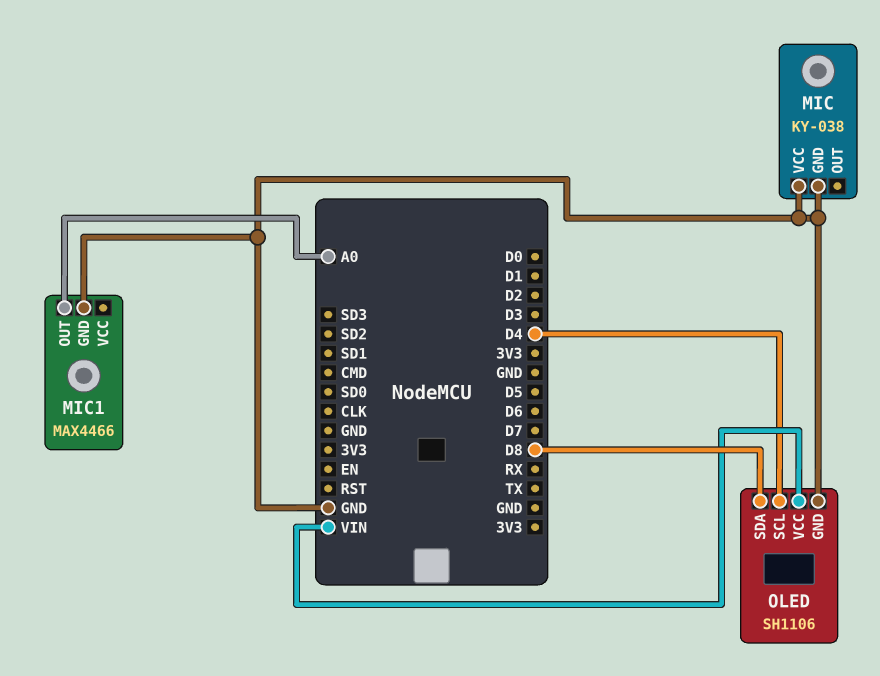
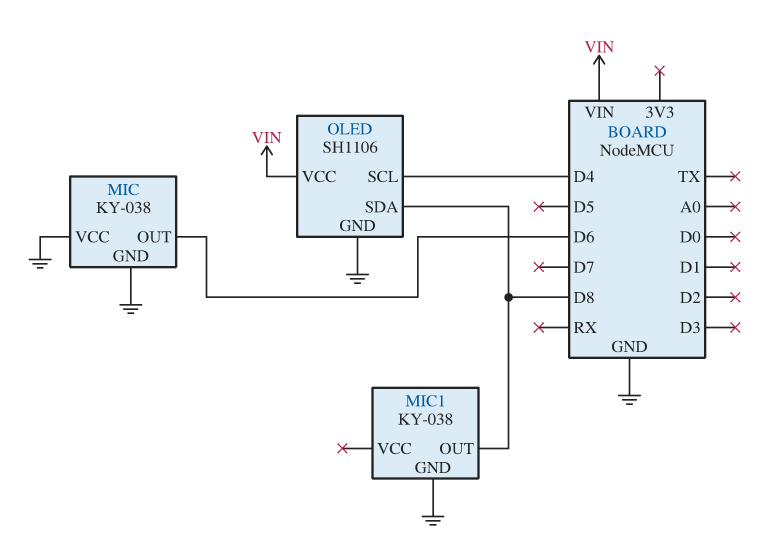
MIC pin OUT: none -> D6
MIC1: MAX4466 -> KY-038
MIC1 pin OUT: A0 -> D8

